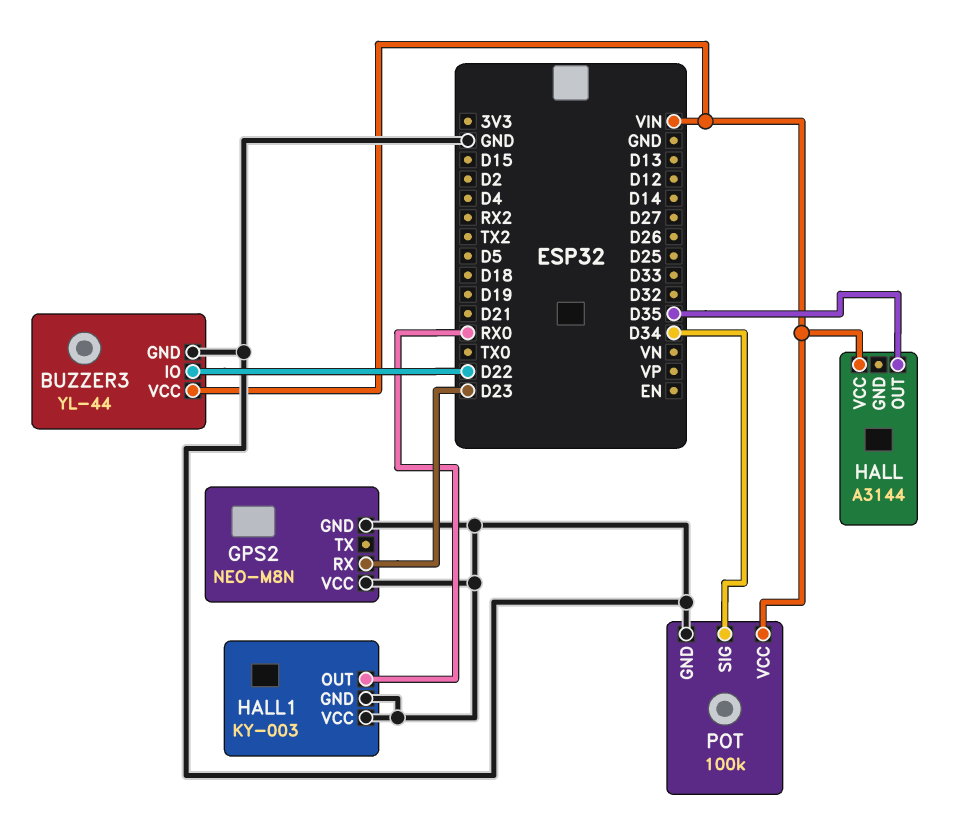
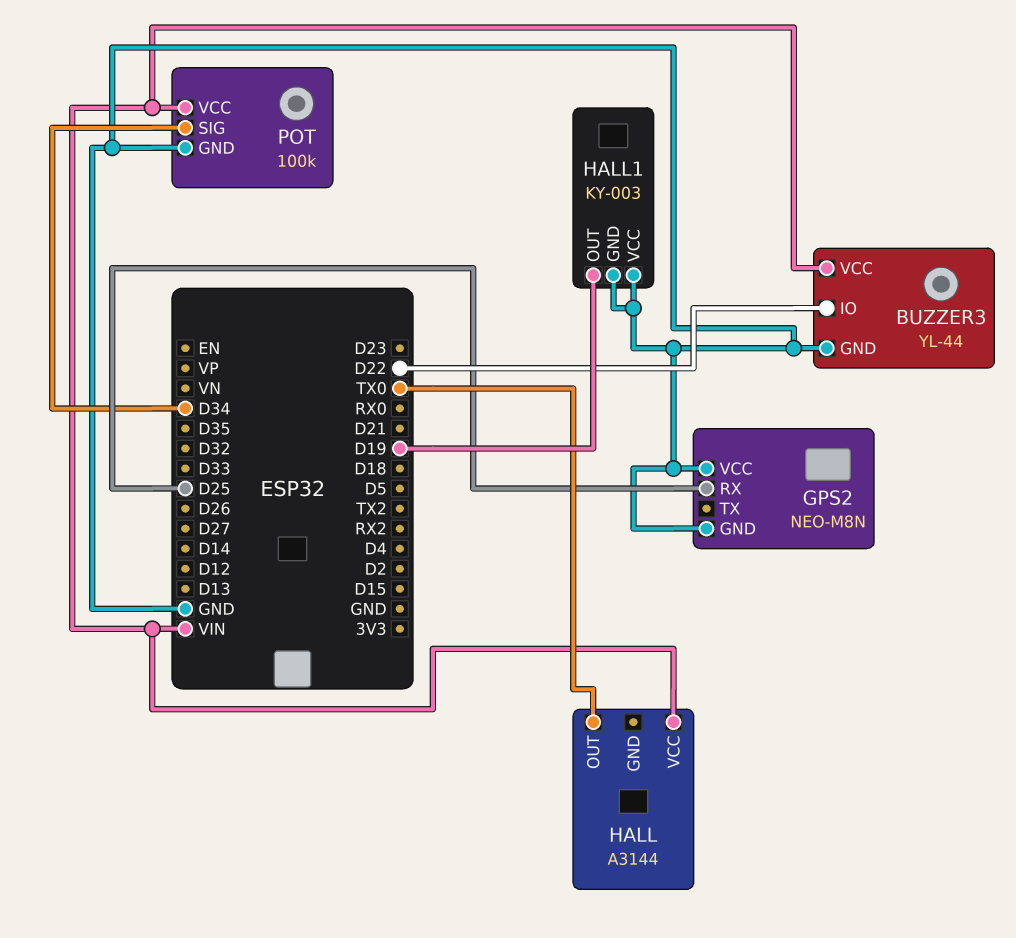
GPS2 pin RX: D23 -> D25
HALL pin OUT: D35 -> TX0
HALL1 pin OUT: RX0 -> D19

